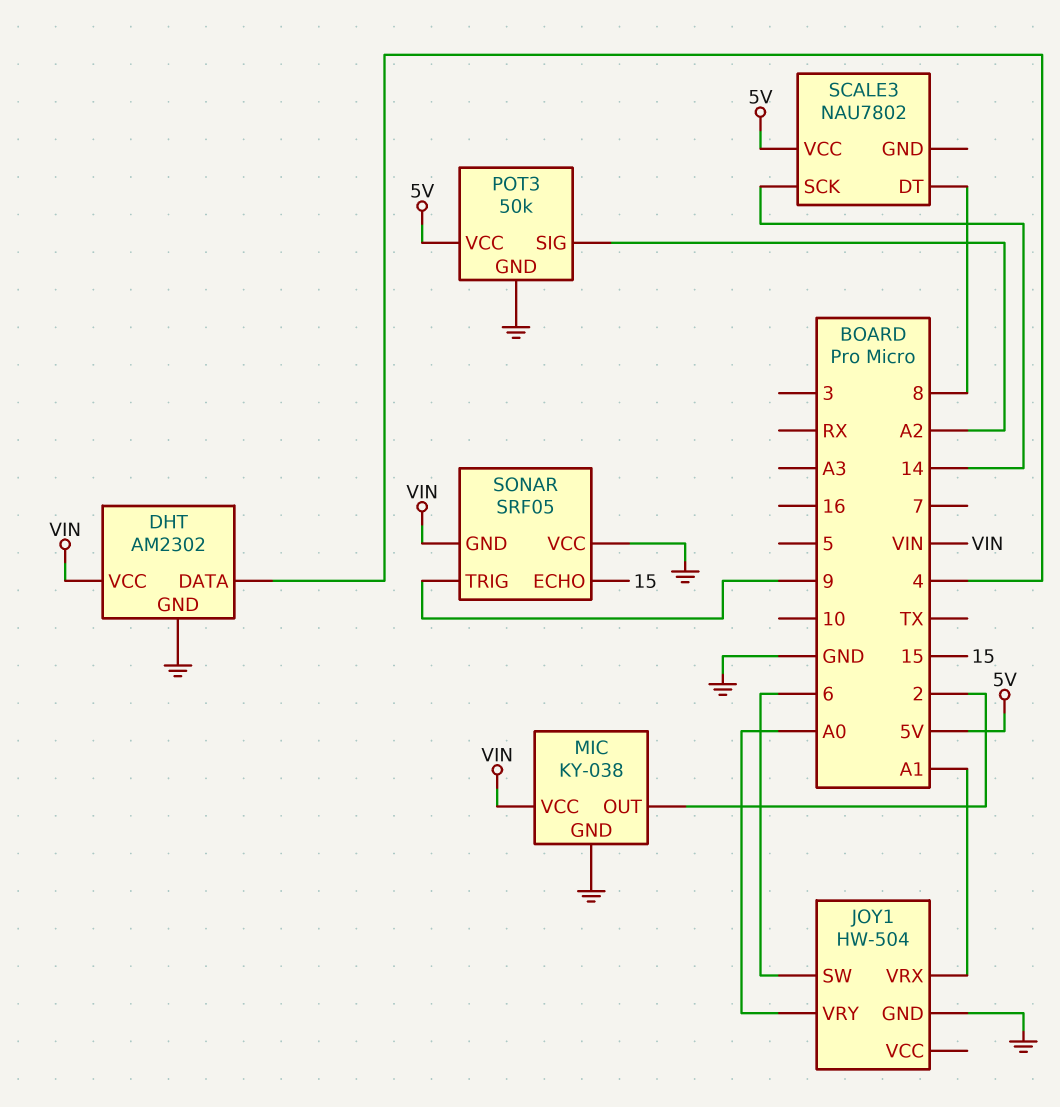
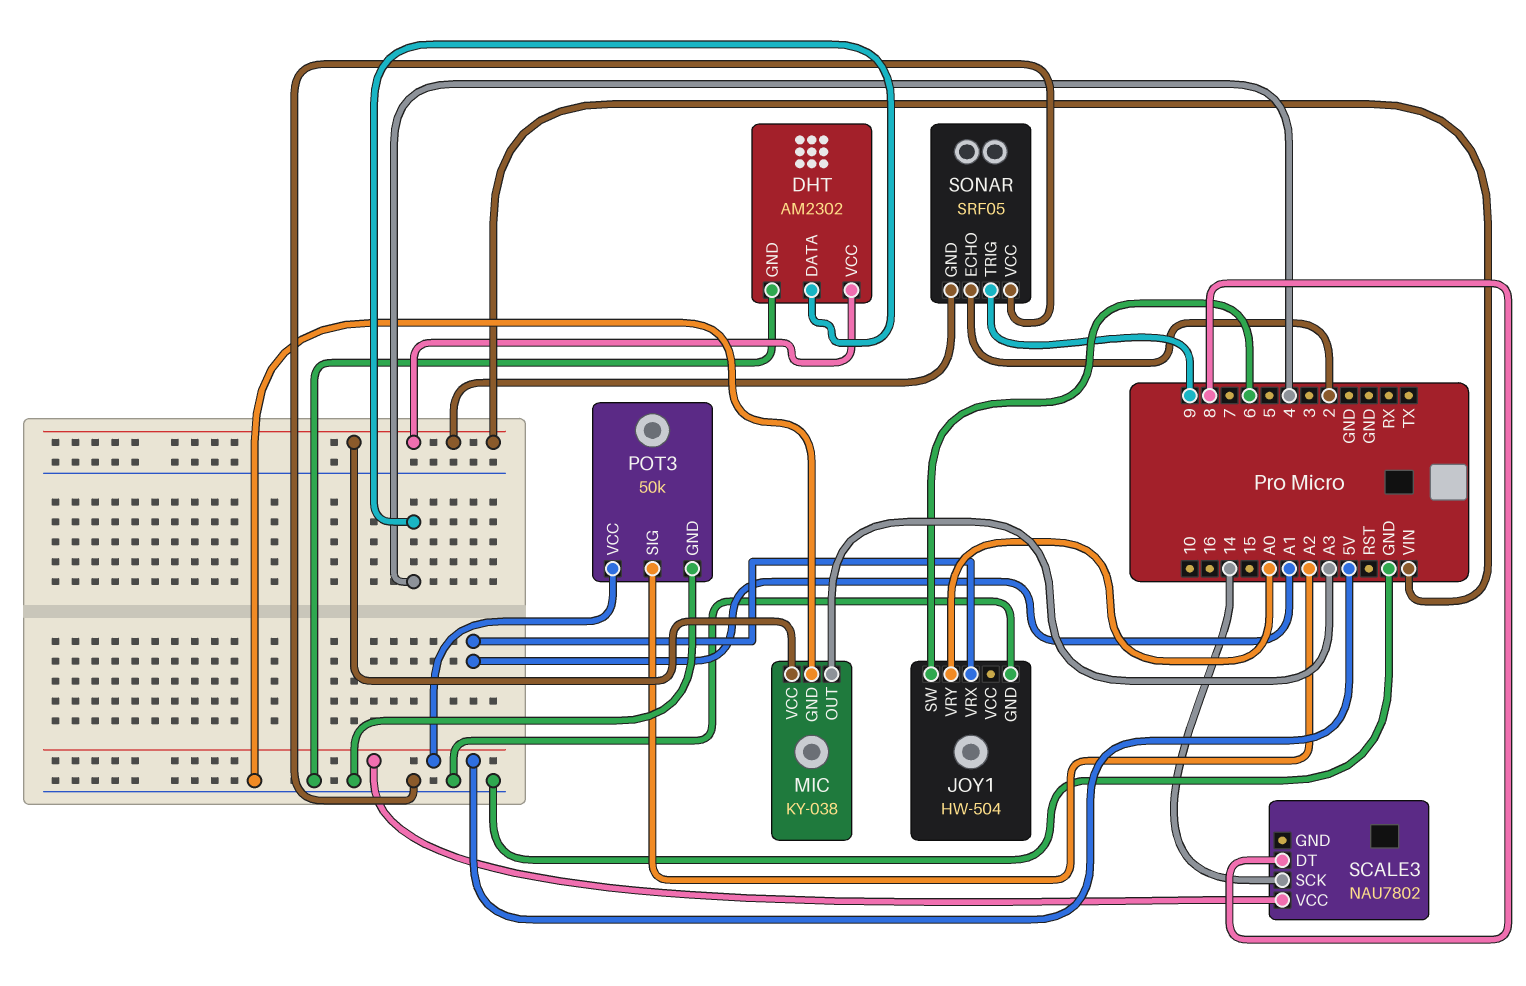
MIC pin OUT: 2 -> A3
SONAR pin ECHO: 15 -> 2

